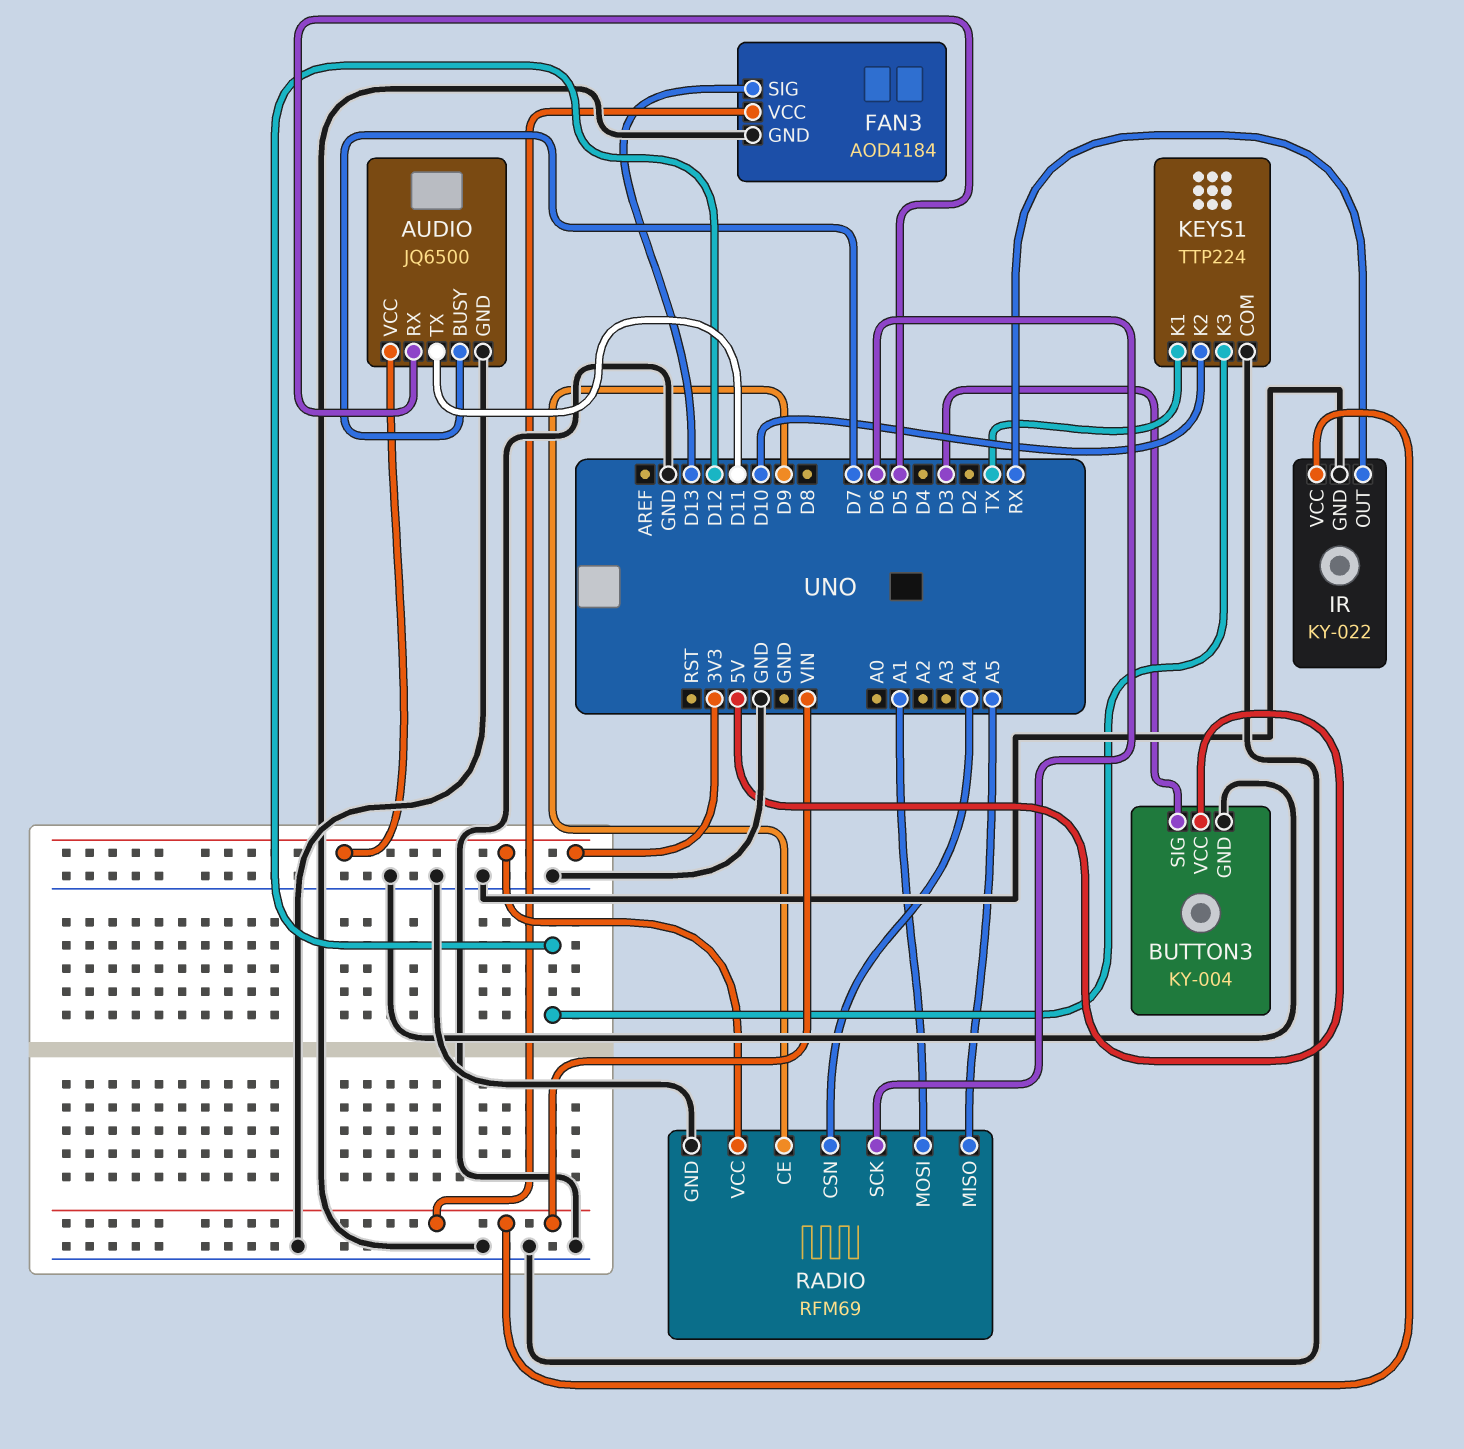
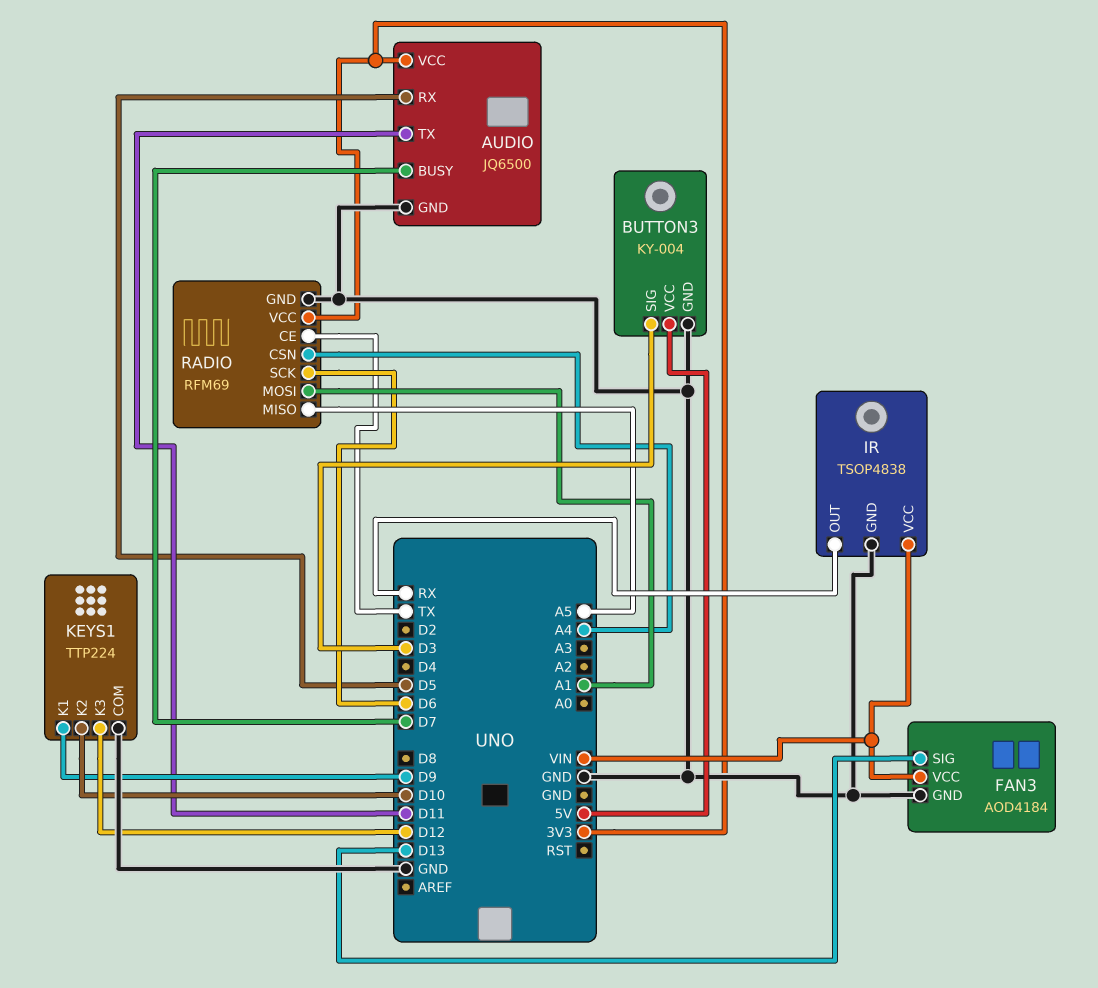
IR: KY-022 -> TSOP4838
KEYS1 pin K1: TX -> D9
RADIO pin CE: D9 -> TX

